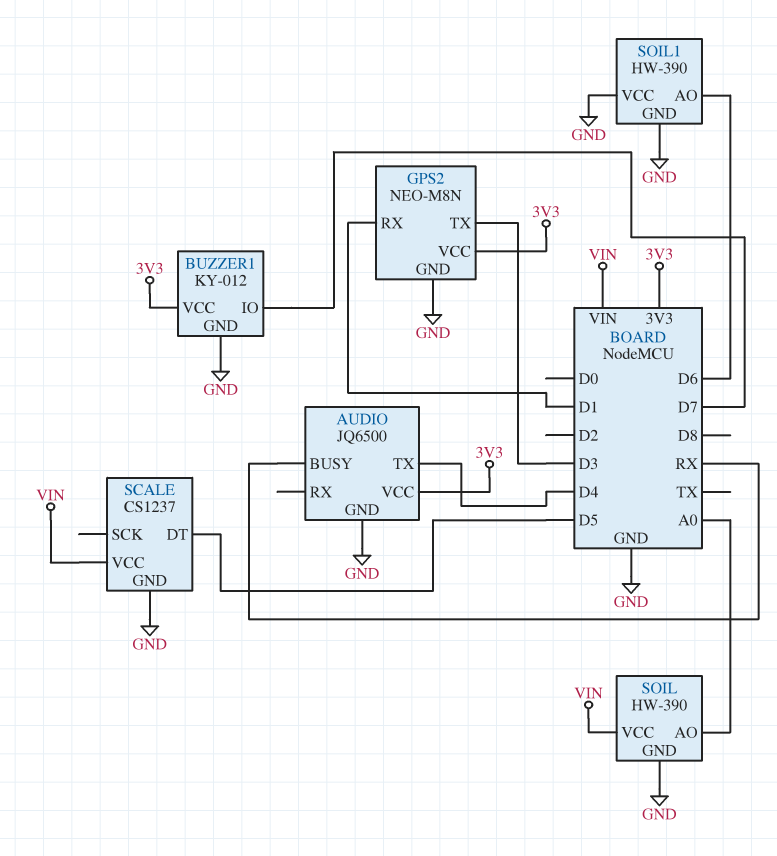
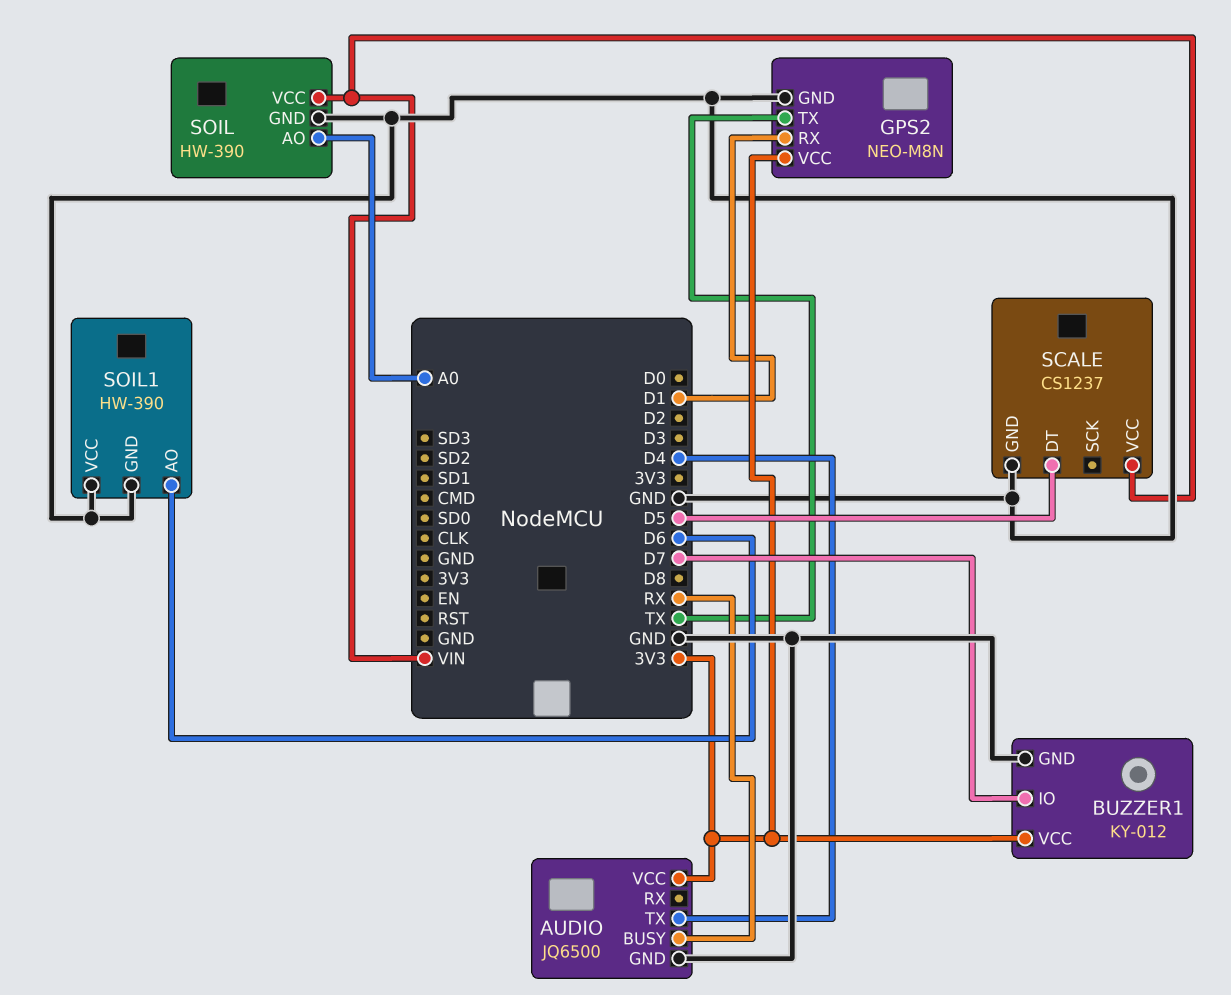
GPS2 pin TX: D3 -> TX

